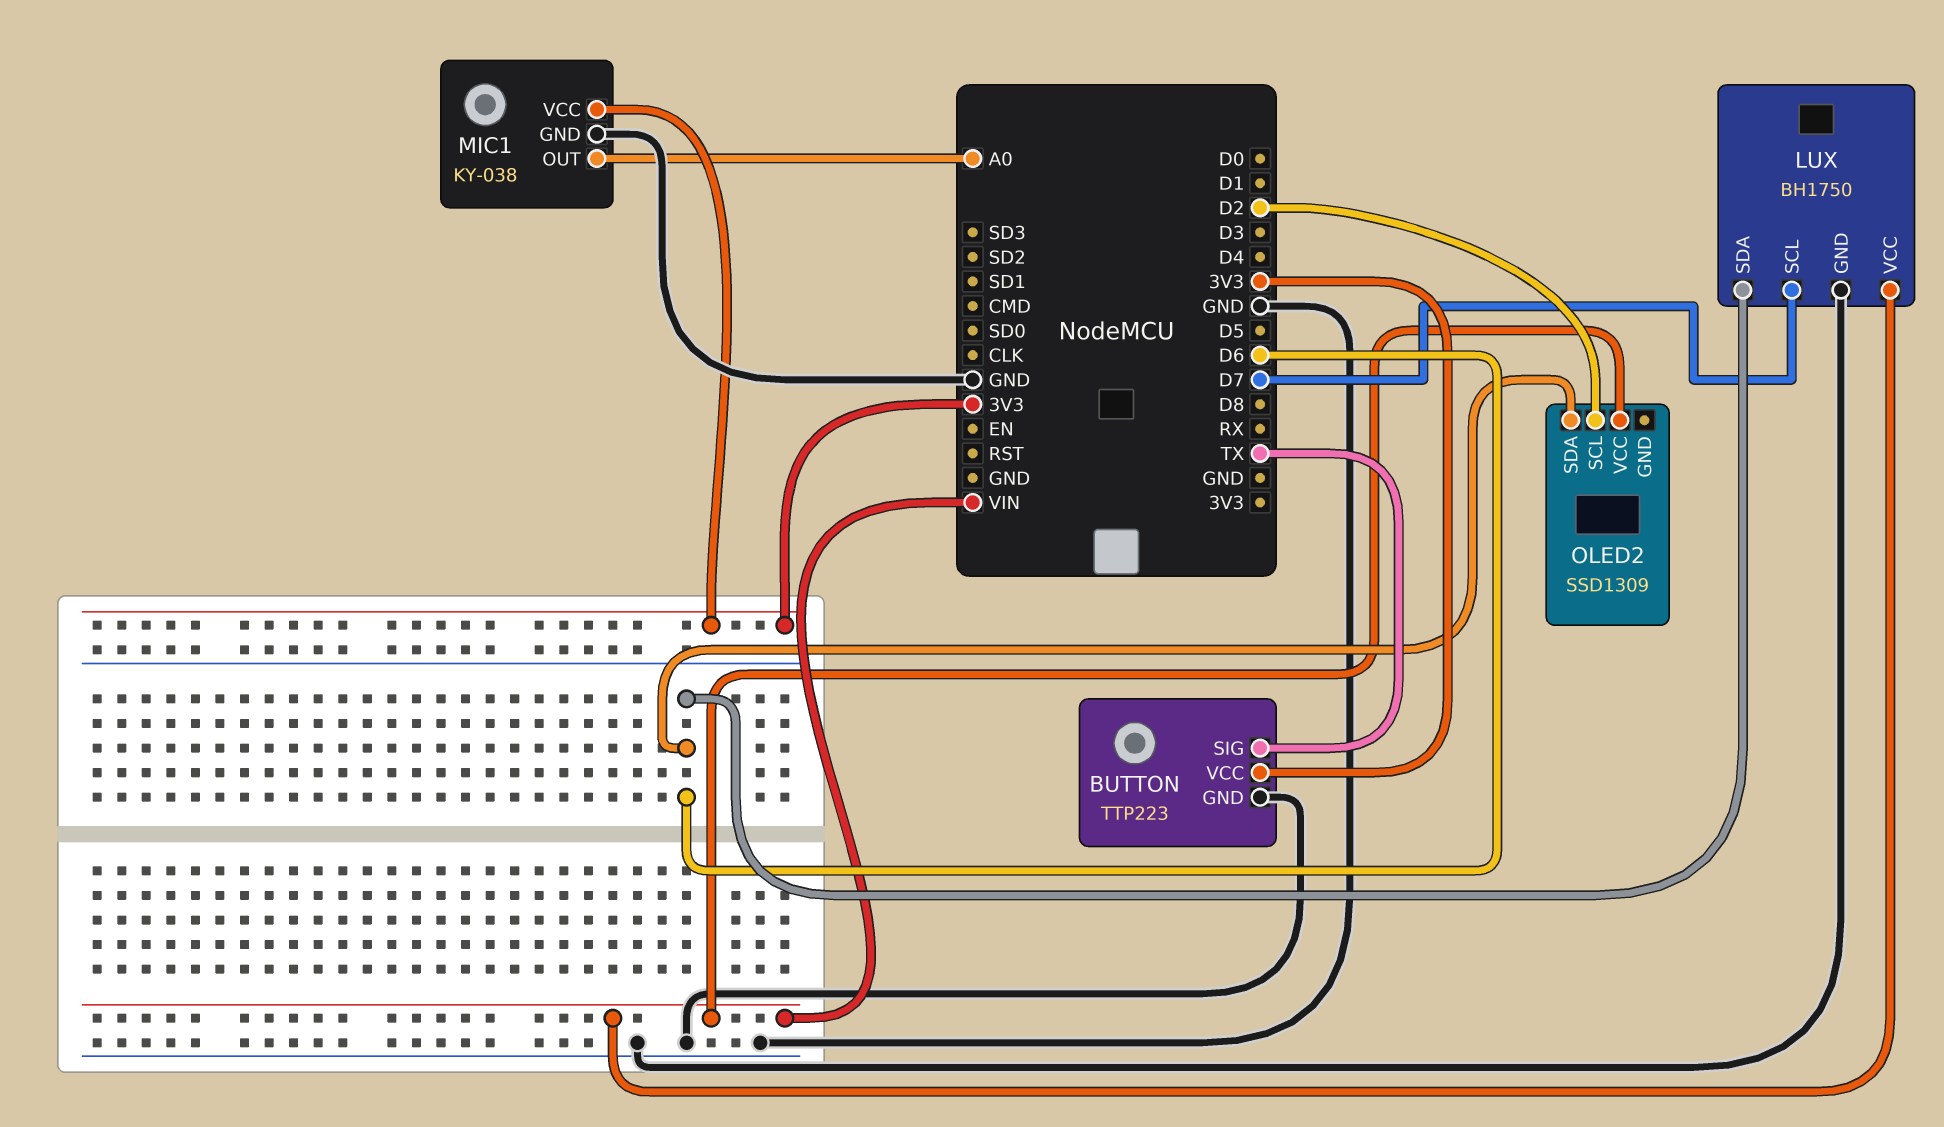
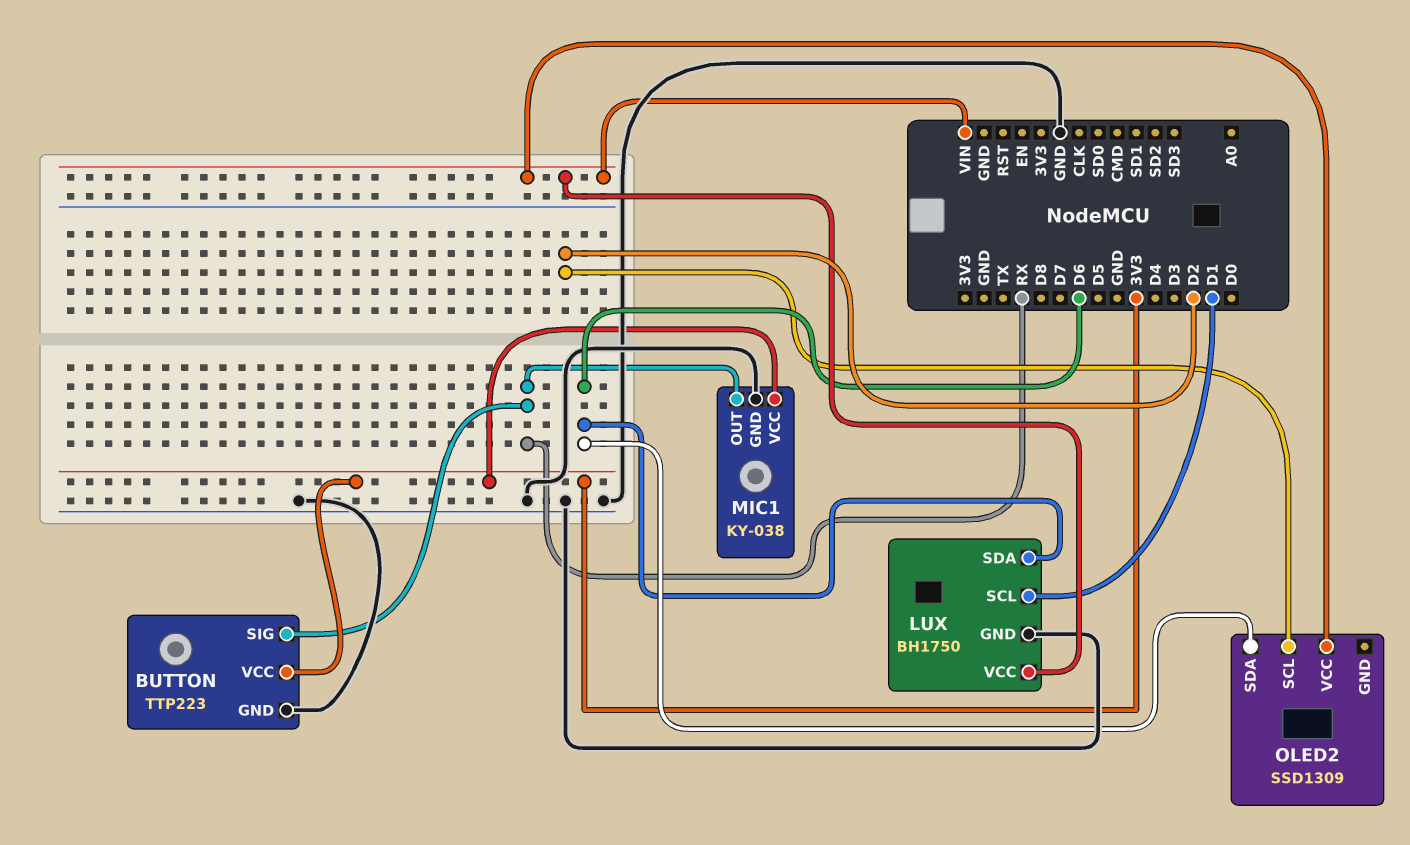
BUTTON pin SIG: TX -> RX
LUX pin SCL: D7 -> D1
MIC1 pin OUT: A0 -> RX

